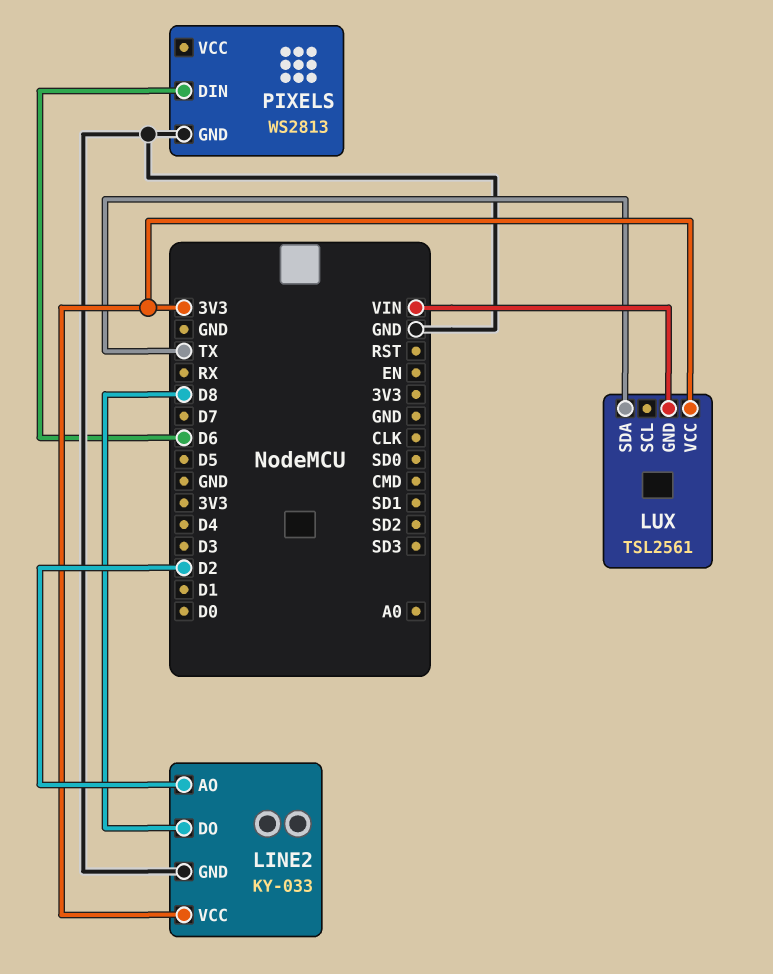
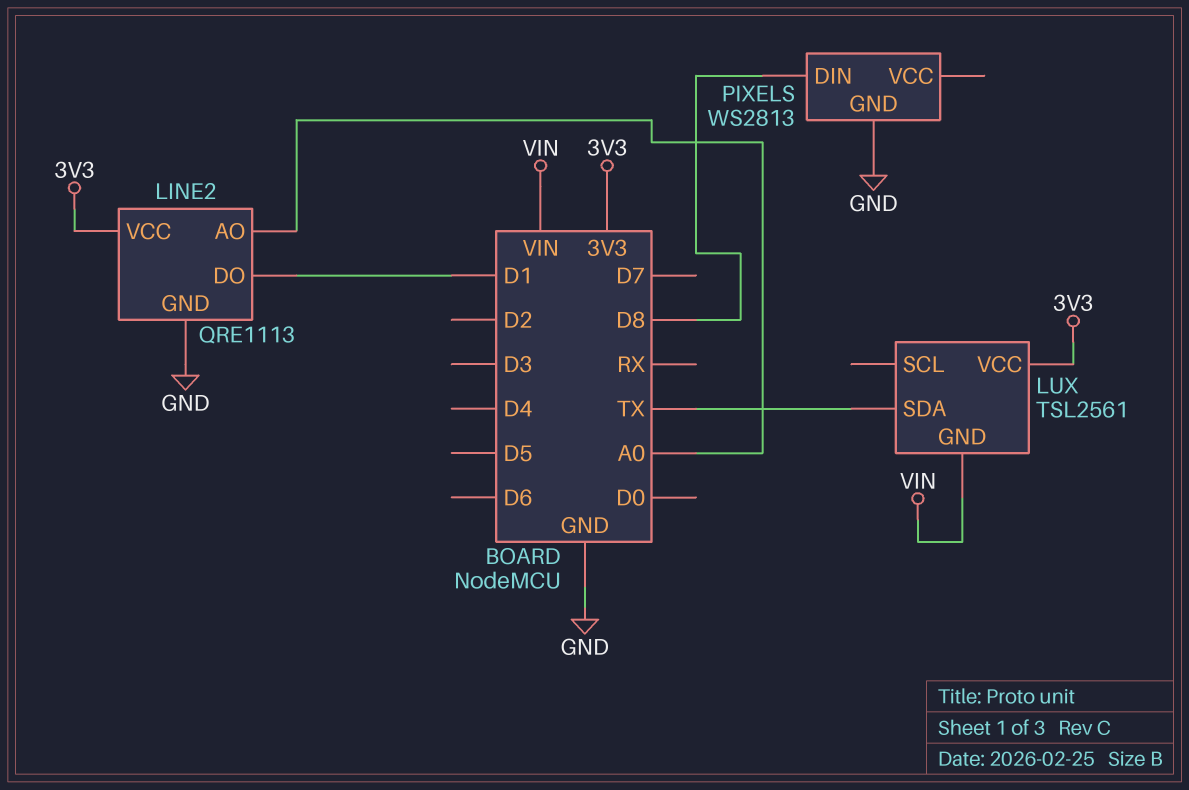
LINE2: KY-033 -> QRE1113
LINE2 pin AO: D2 -> A0
LINE2 pin DO: D8 -> D1
PIXELS pin DIN: D6 -> D8

